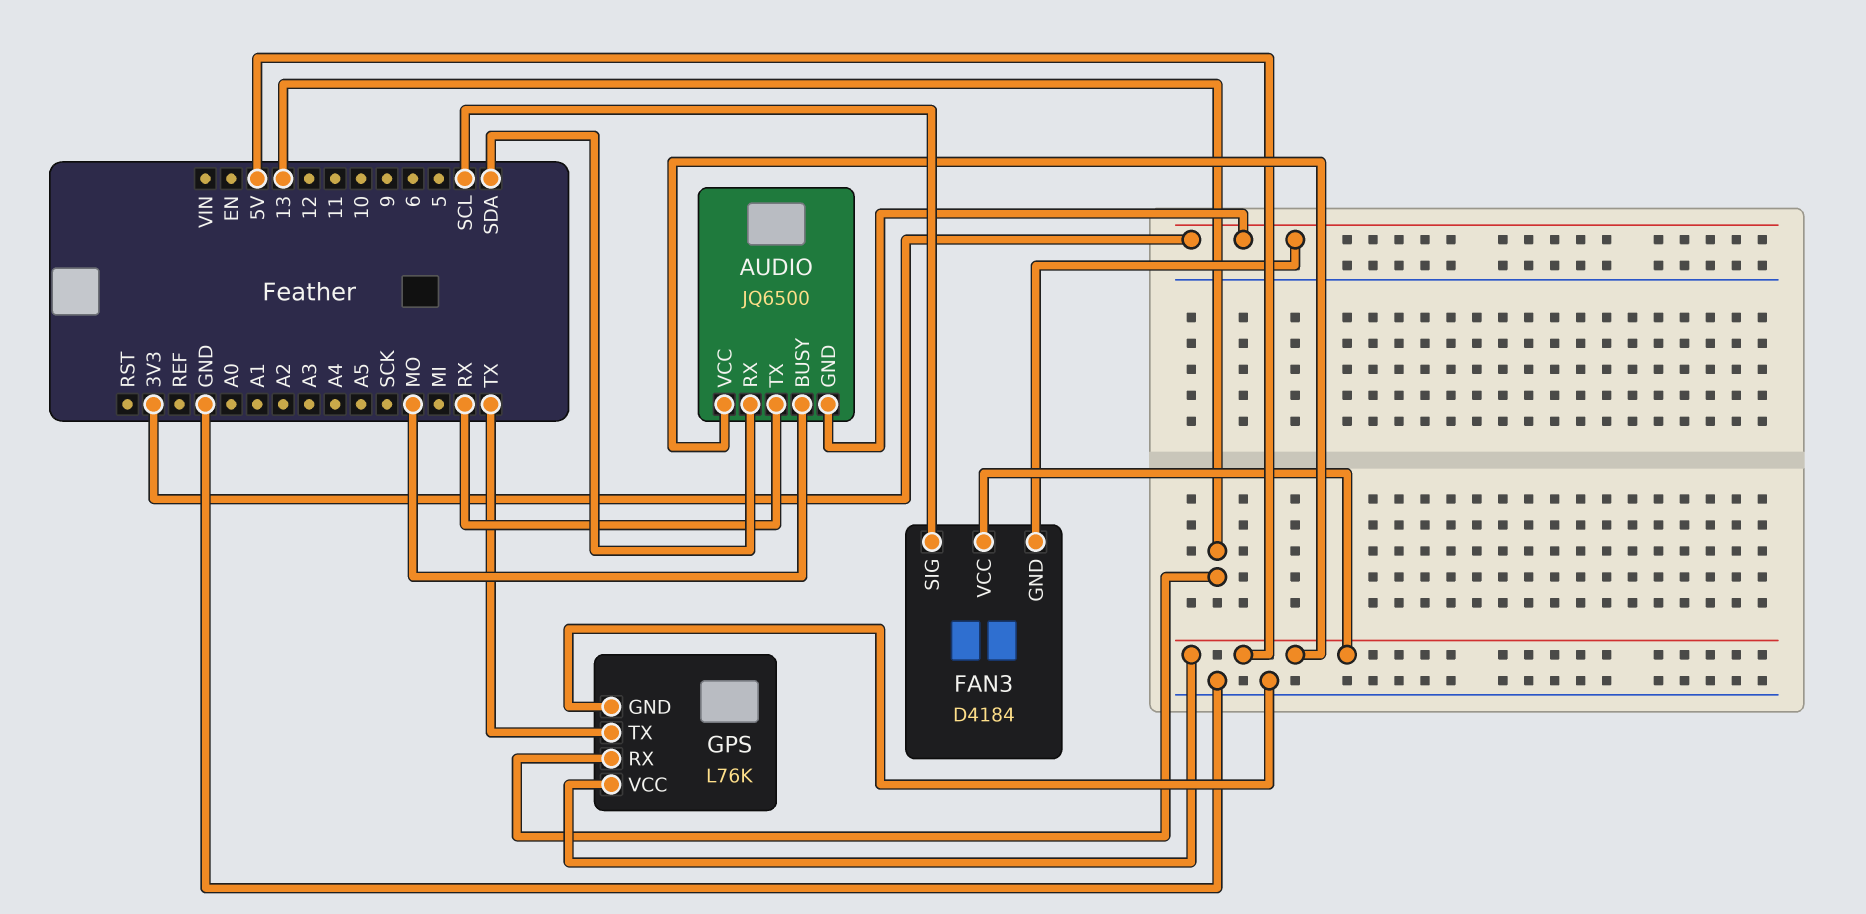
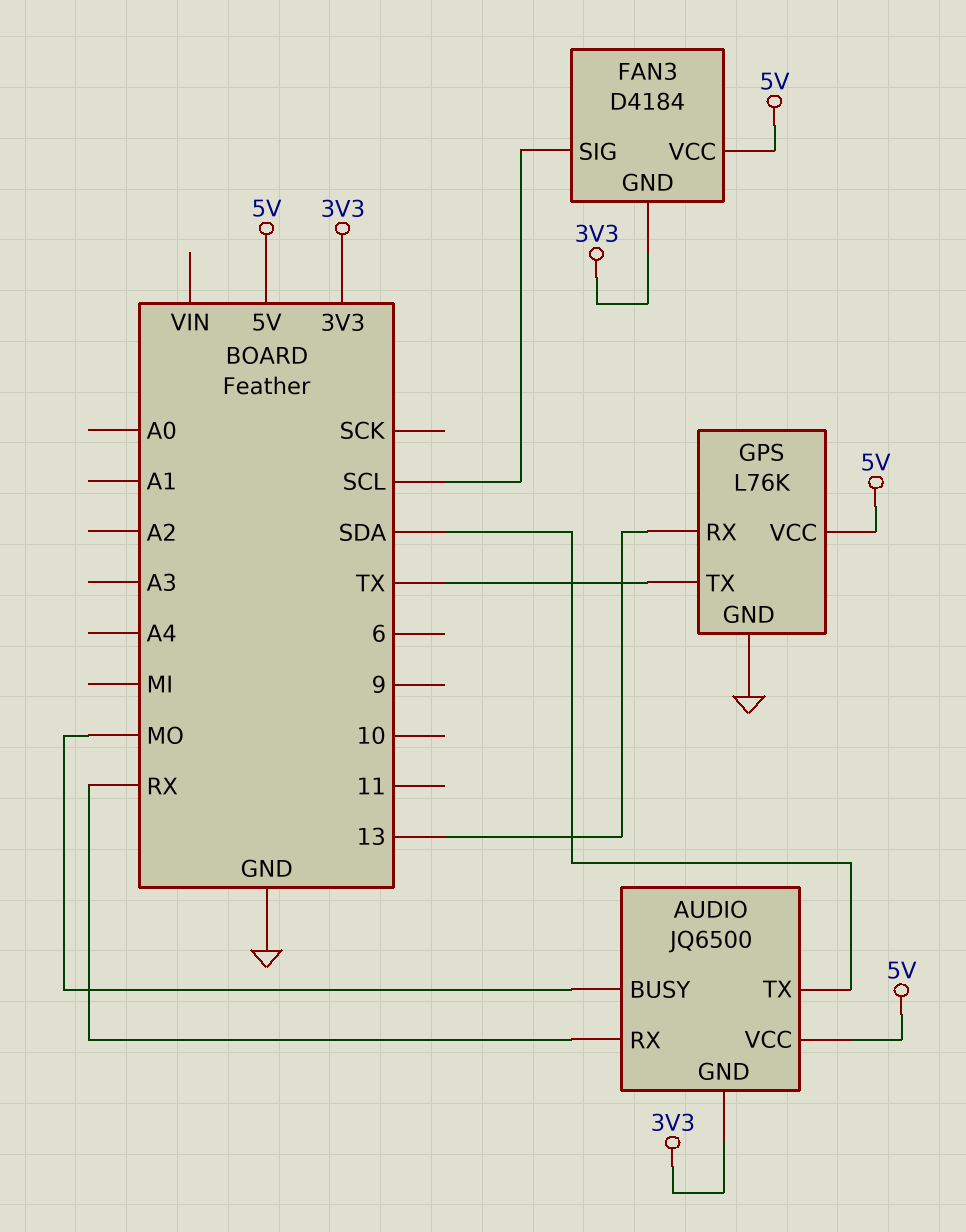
AUDIO pin RX: SDA -> RX
AUDIO pin TX: RX -> SDA

